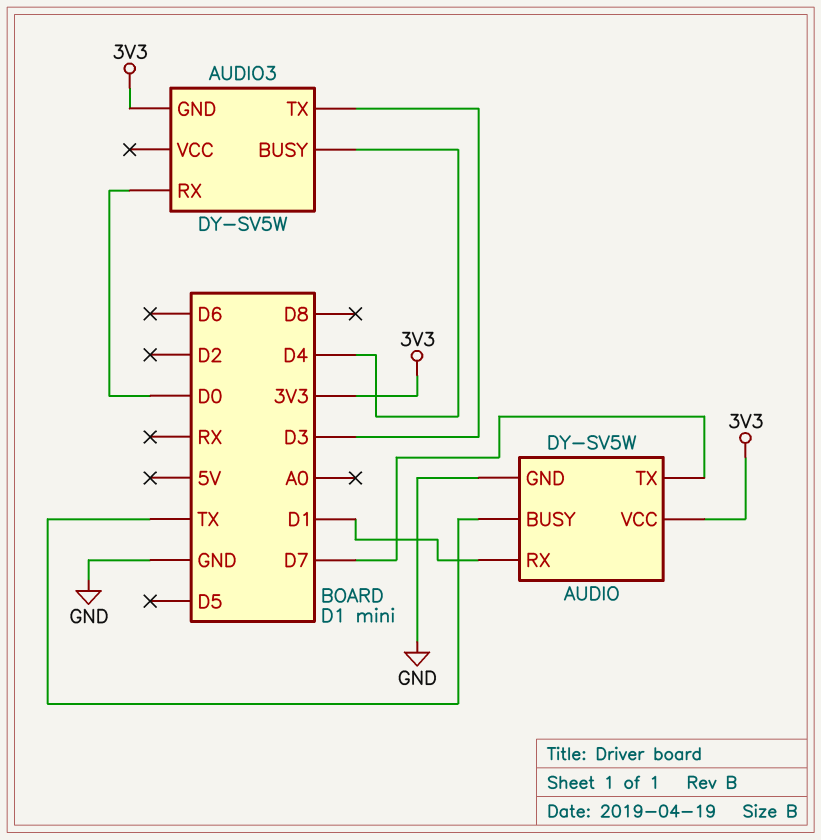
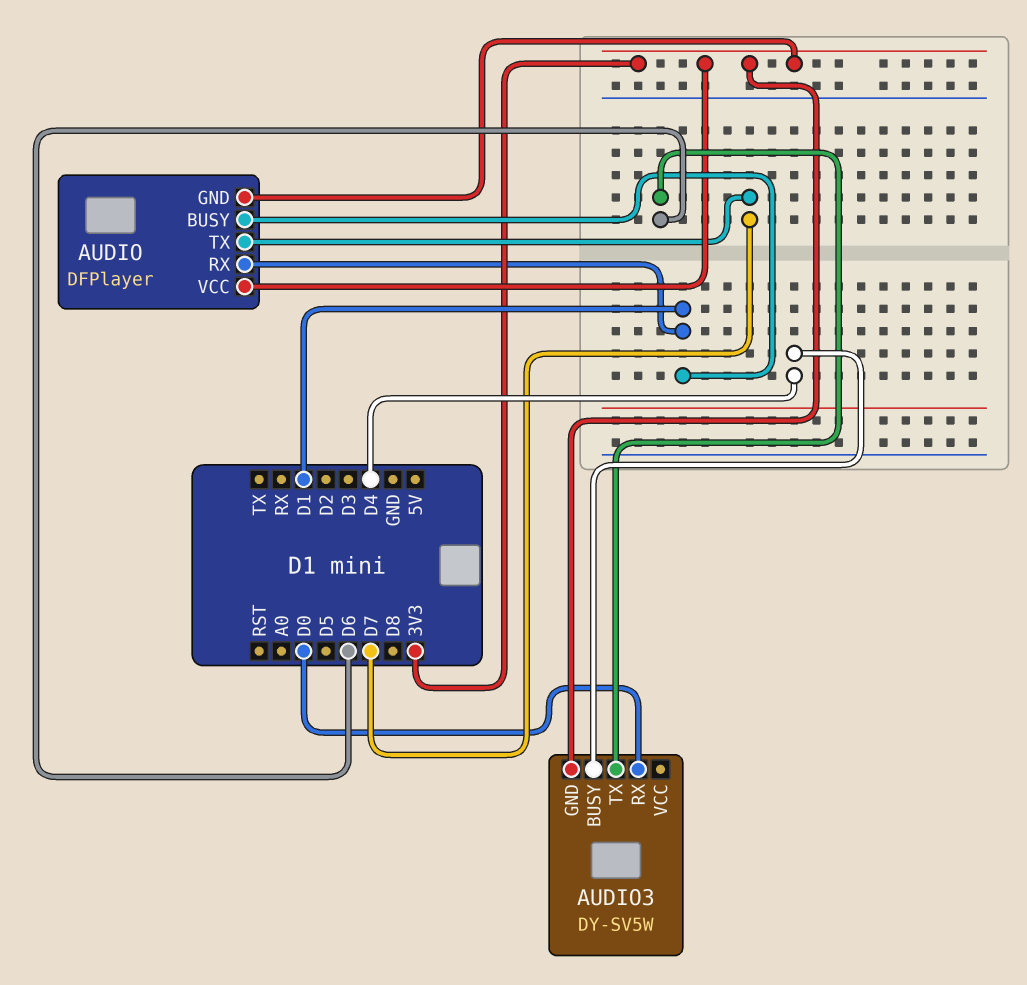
AUDIO: DY-SV5W -> DFPlayer
AUDIO pin BUSY: TX -> D1
AUDIO pin GND: GND -> 3V3
AUDIO3 pin TX: D3 -> D6

